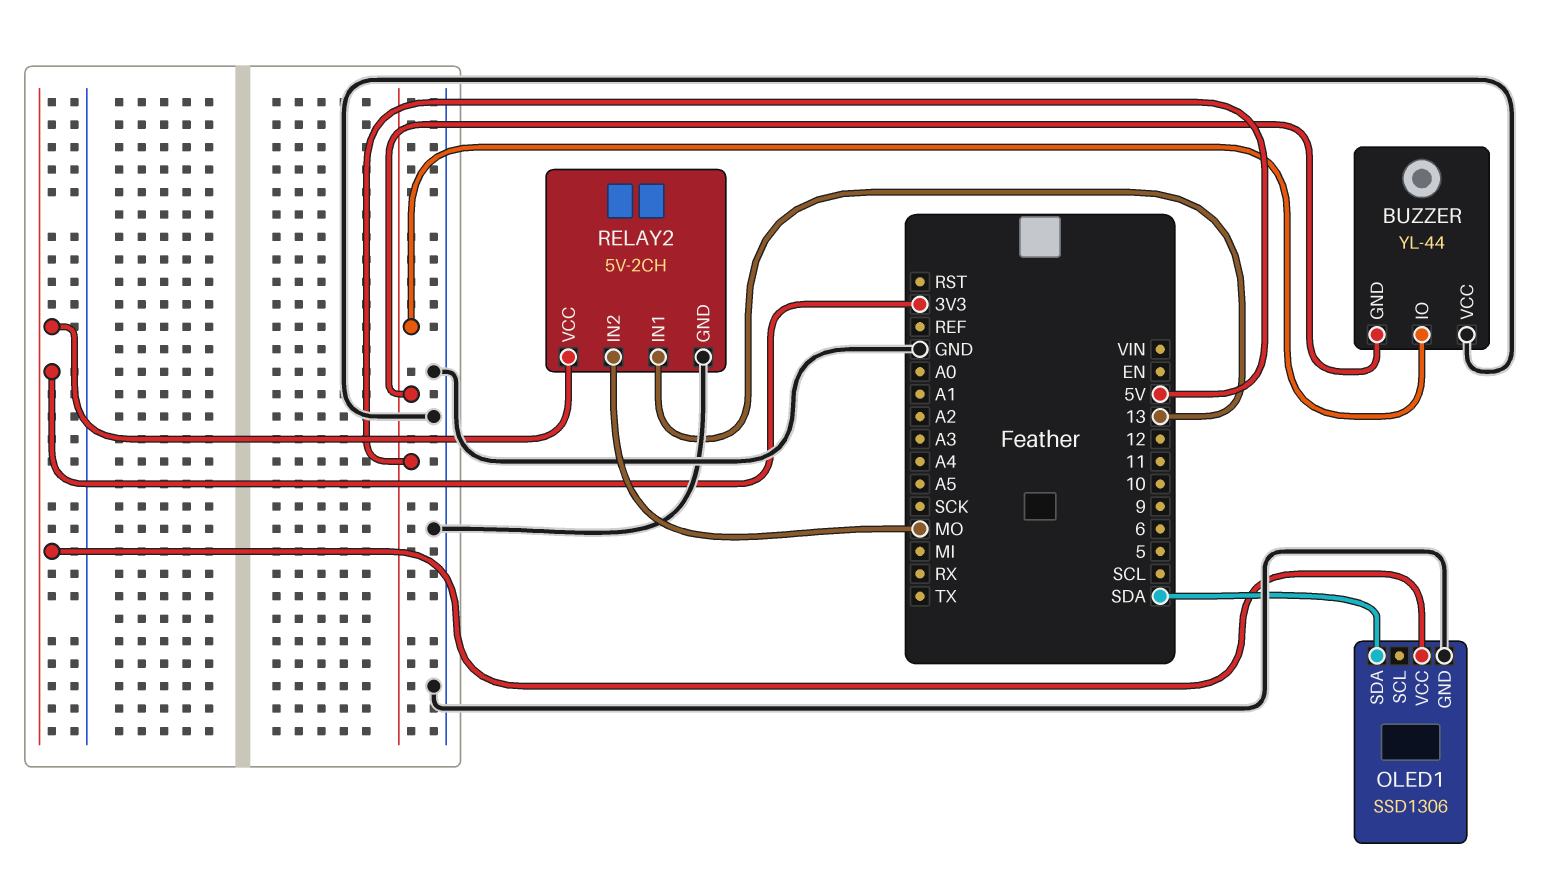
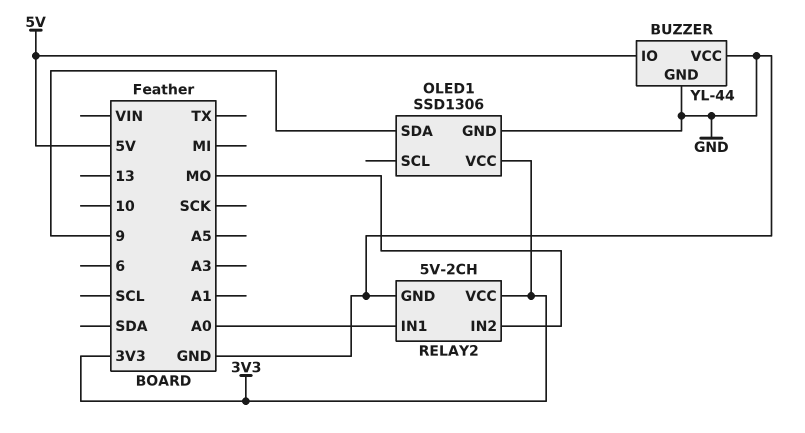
BUZZER pin GND: 5V -> GND
OLED1 pin SDA: SDA -> 9
RELAY2 pin IN1: 13 -> A0

